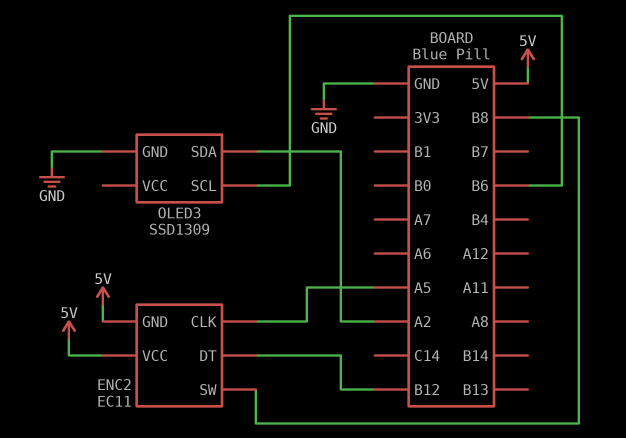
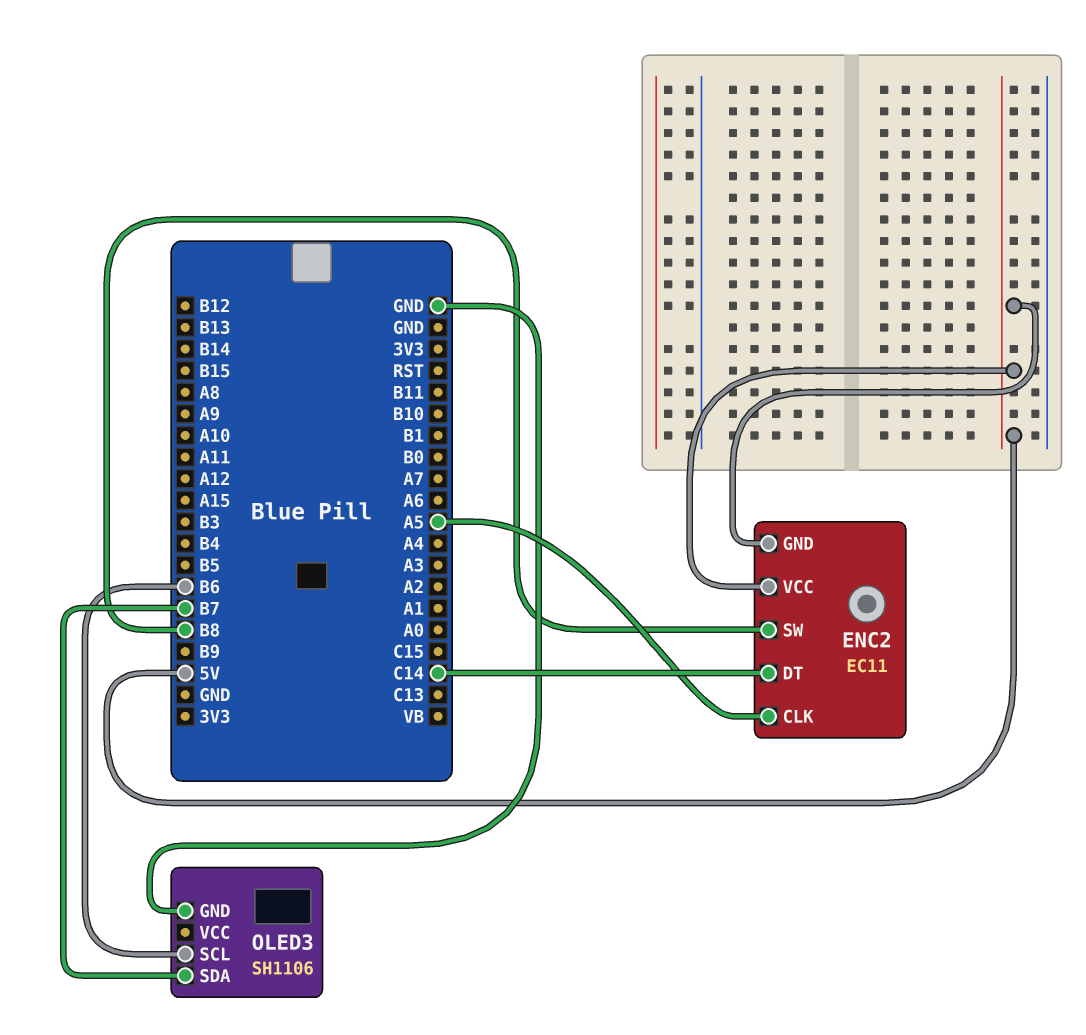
ENC2 pin DT: B12 -> C14
OLED3: SSD1309 -> SH1106
OLED3 pin SDA: A2 -> B7

